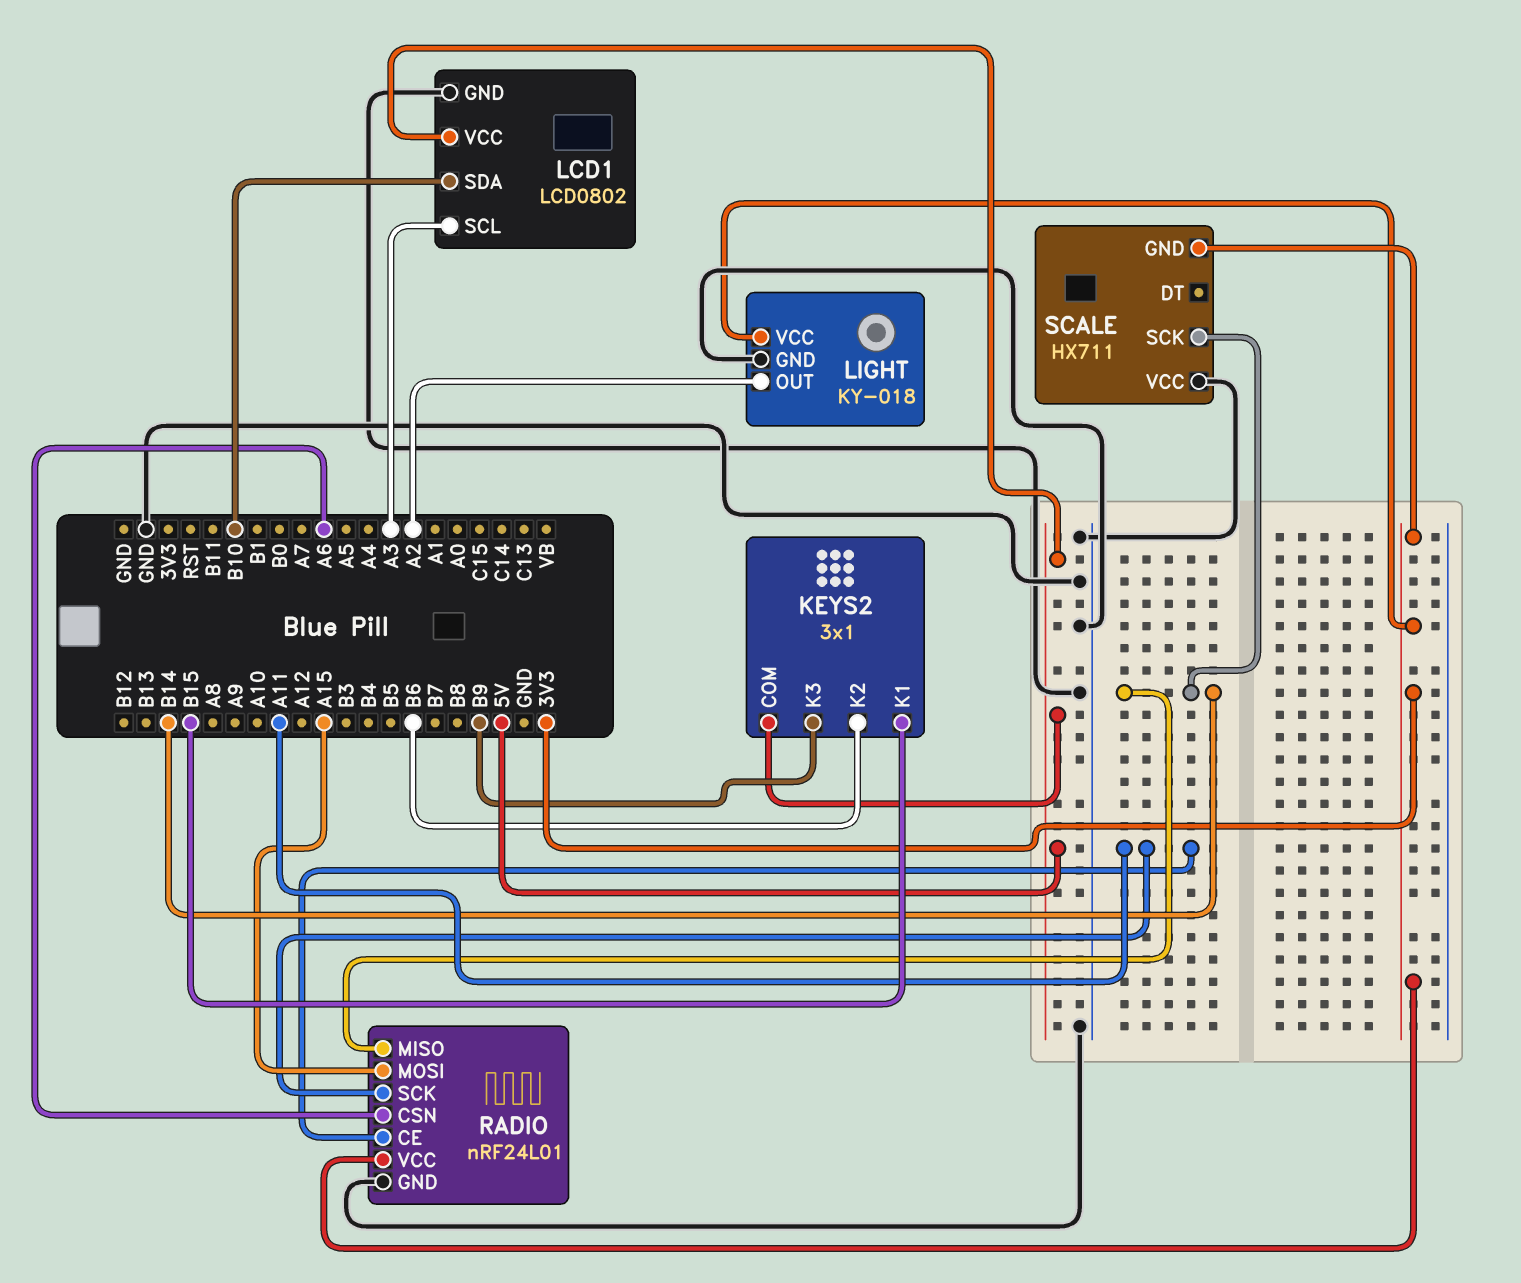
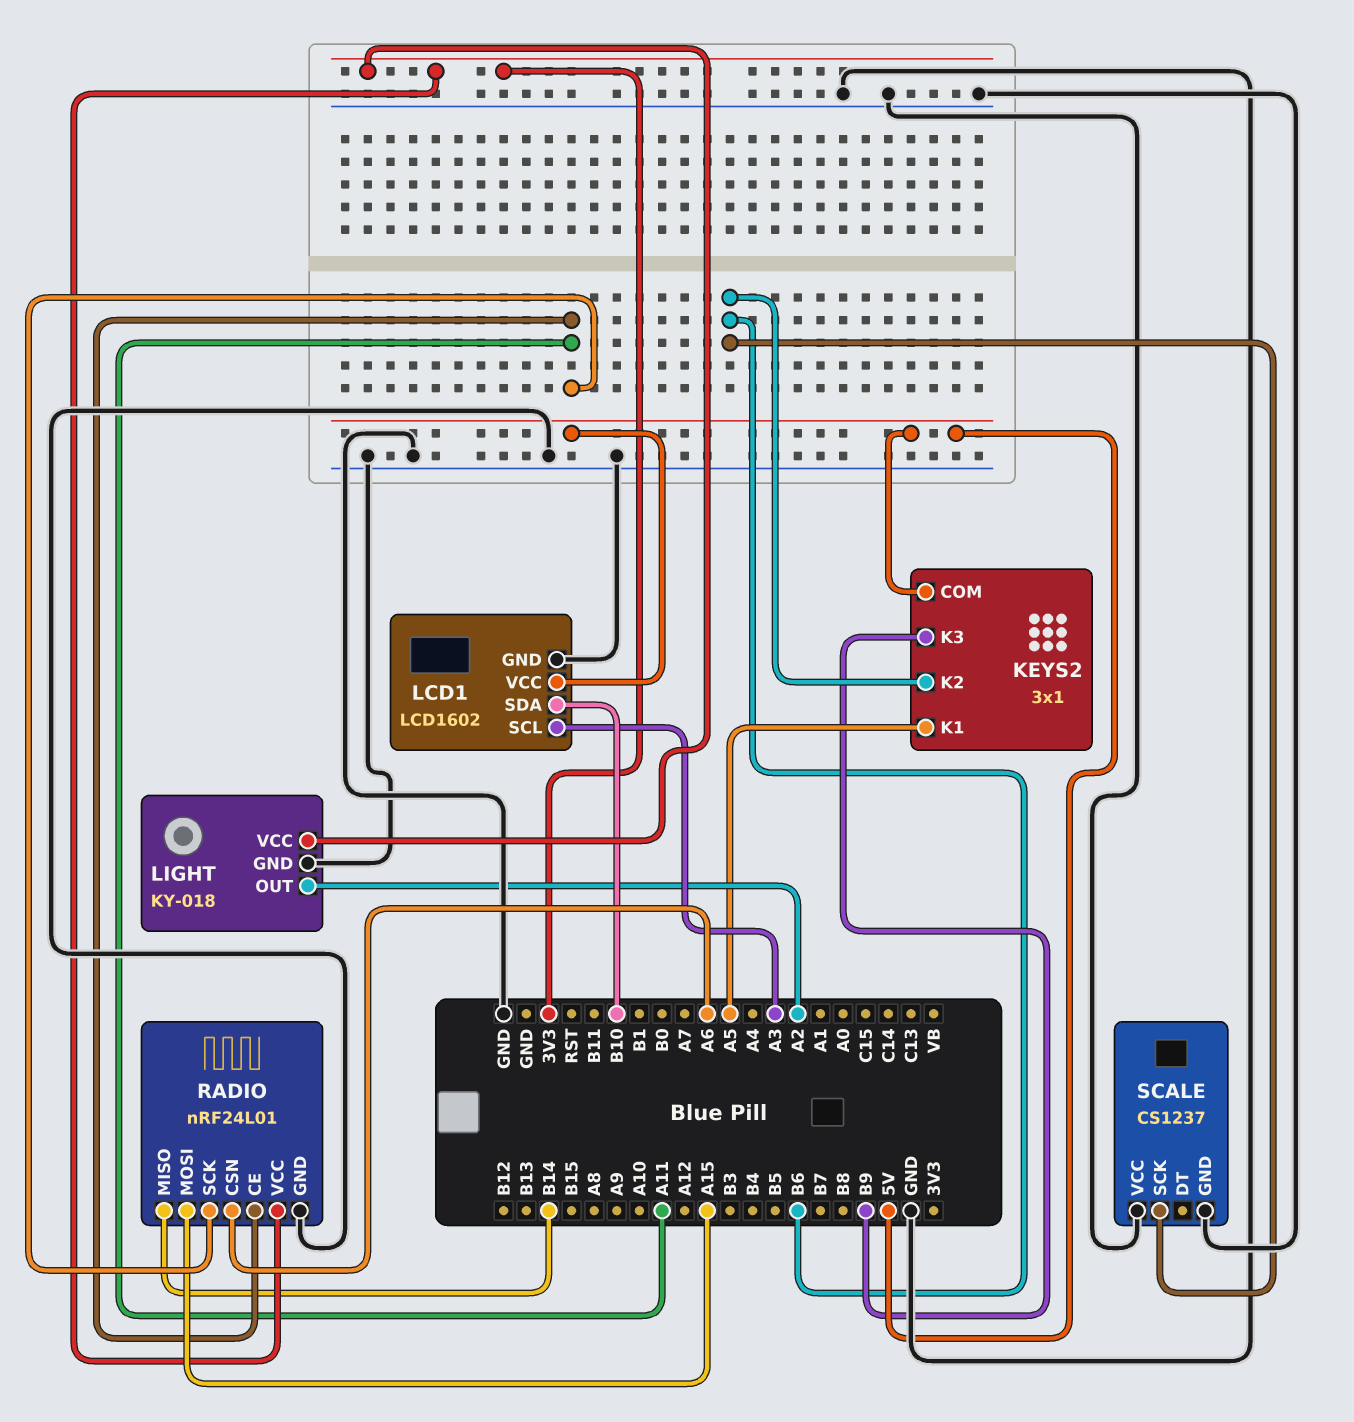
KEYS2 pin K1: B15 -> A5
LCD1: LCD0802 -> LCD1602
SCALE: HX711 -> CS1237
SCALE pin GND: 3V3 -> GND
SCALE pin SCK: B14 -> B6

